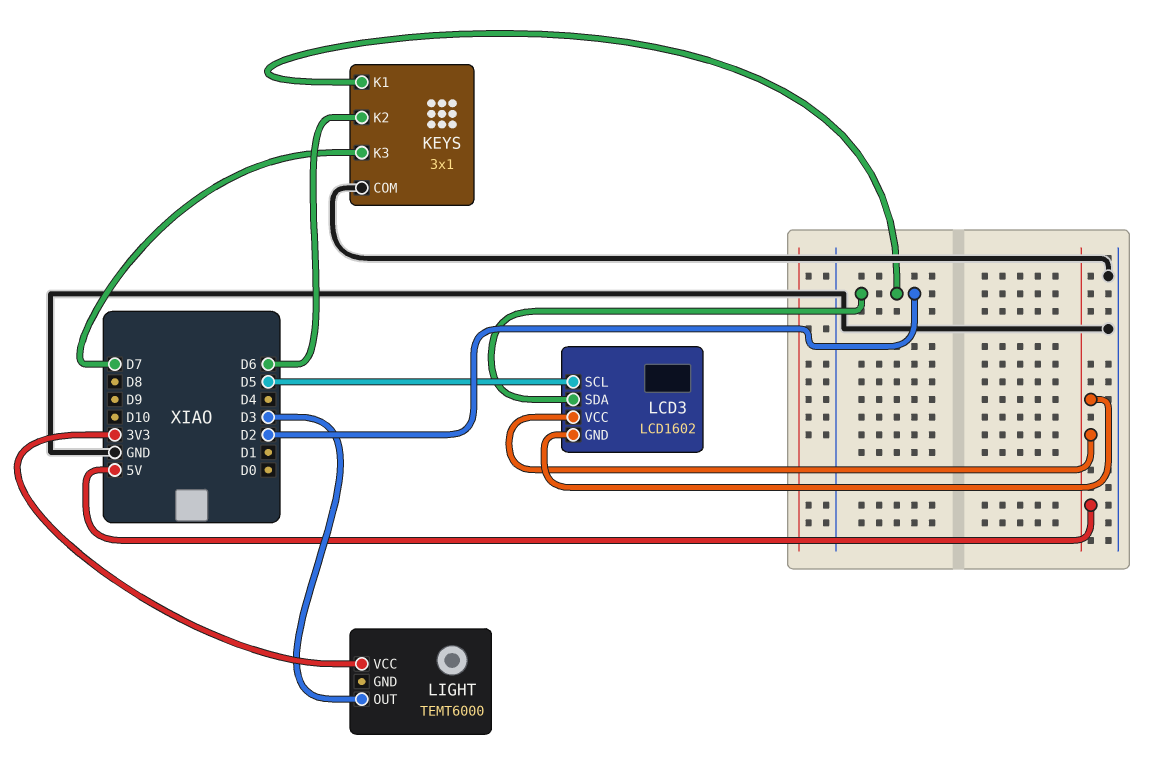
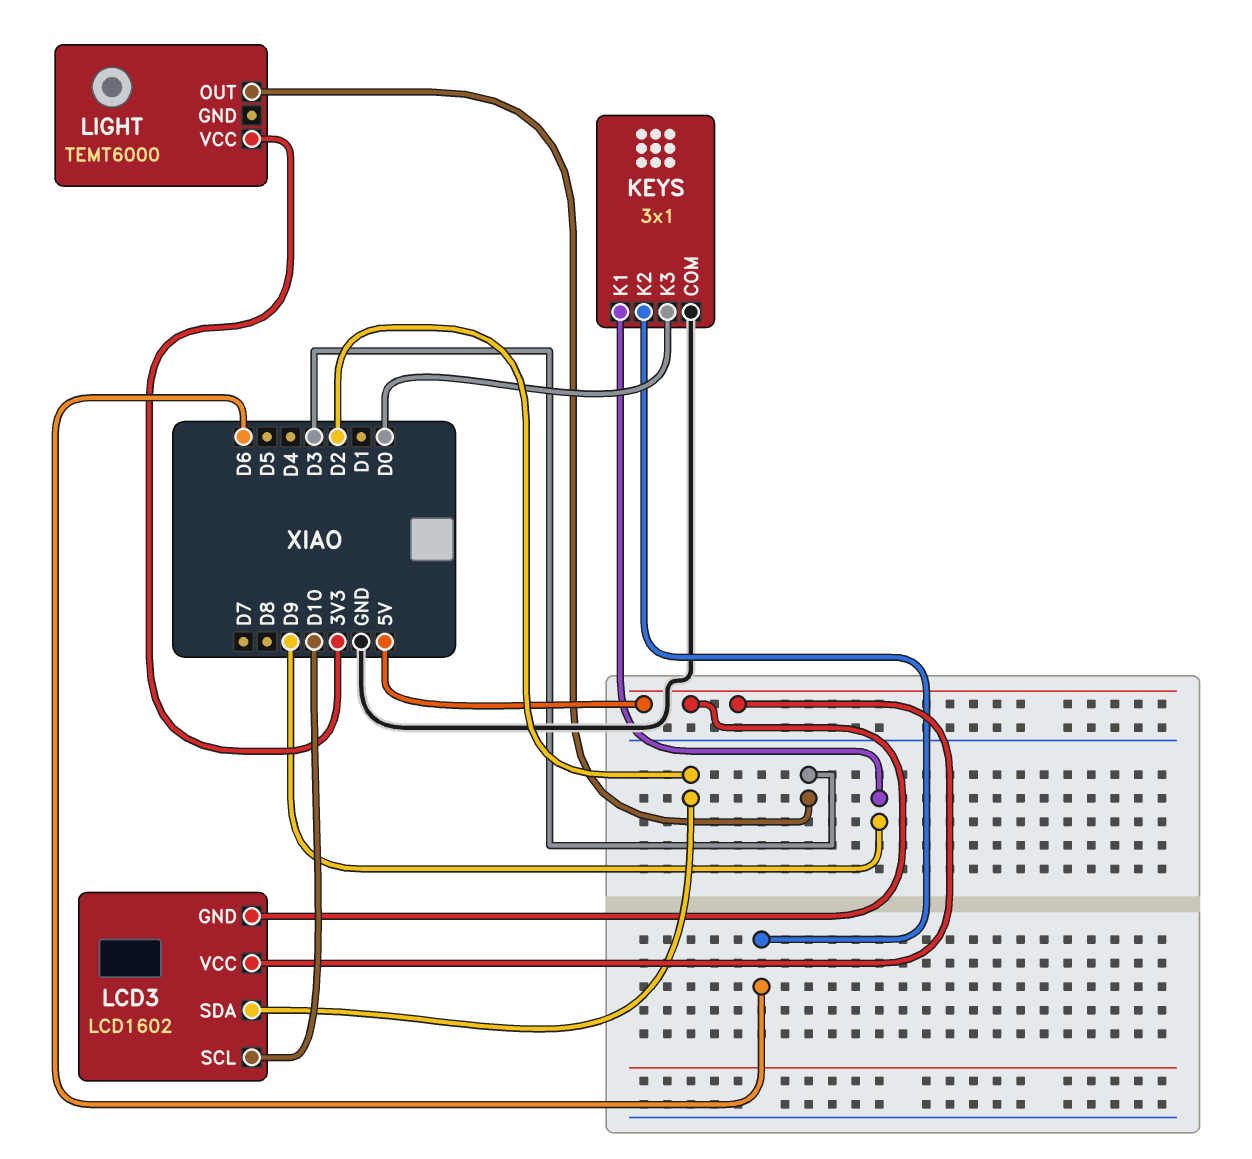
KEYS pin K1: D2 -> D9
KEYS pin K3: D7 -> D0
LCD3 pin SCL: D5 -> D10

